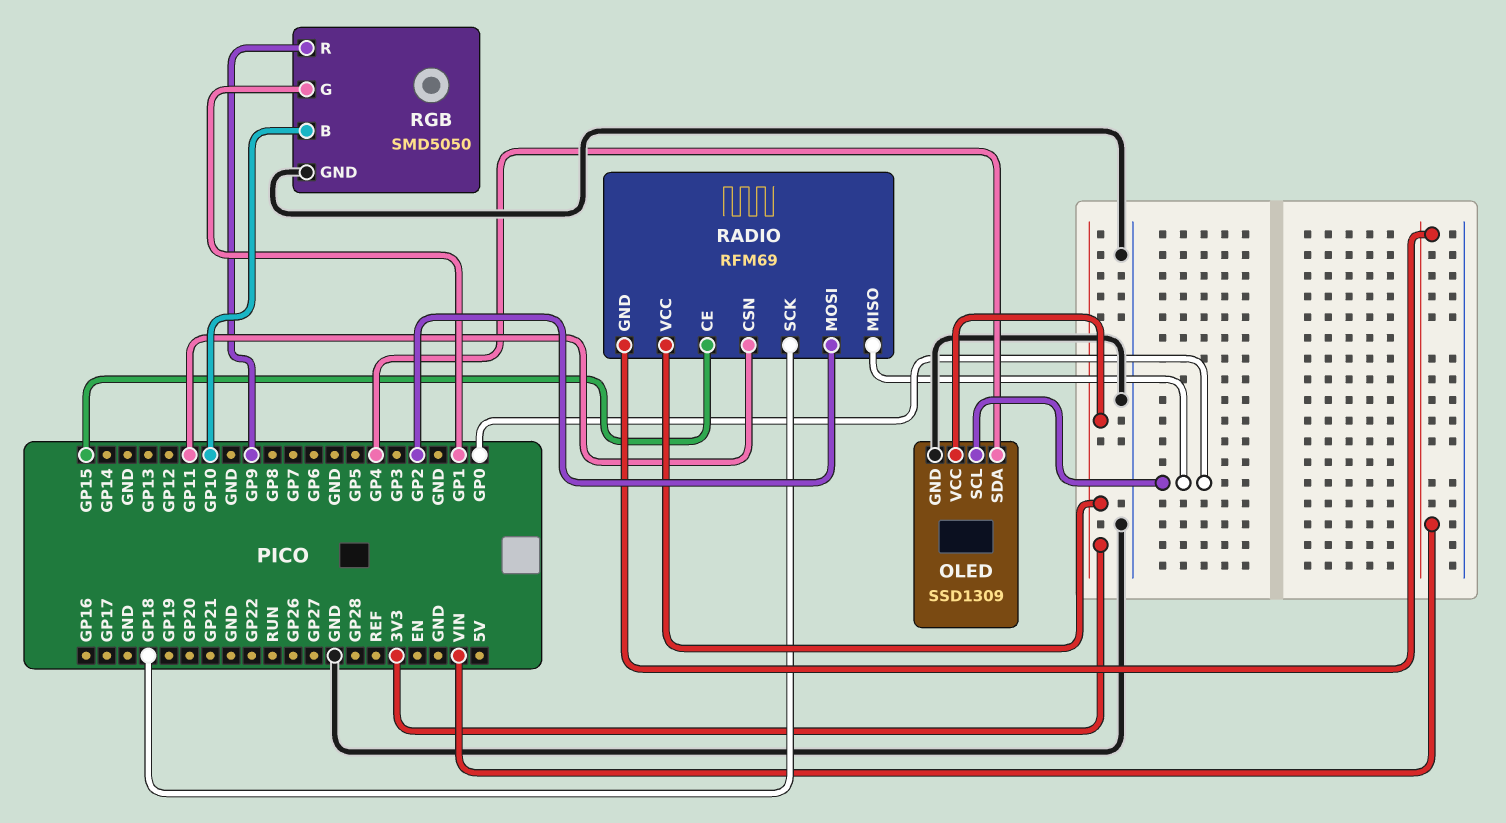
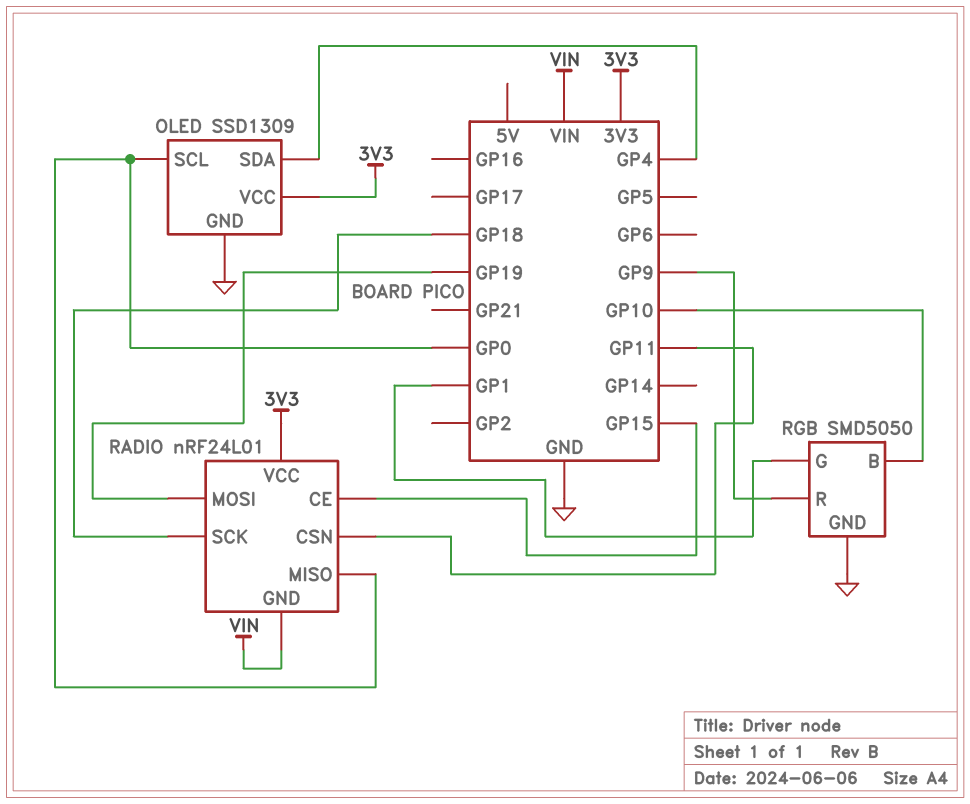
RADIO: RFM69 -> nRF24L01
RADIO pin MOSI: GP2 -> GP19

